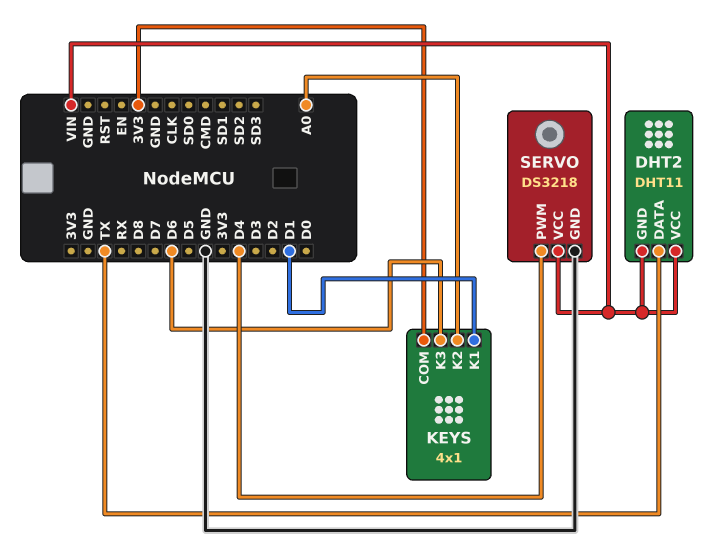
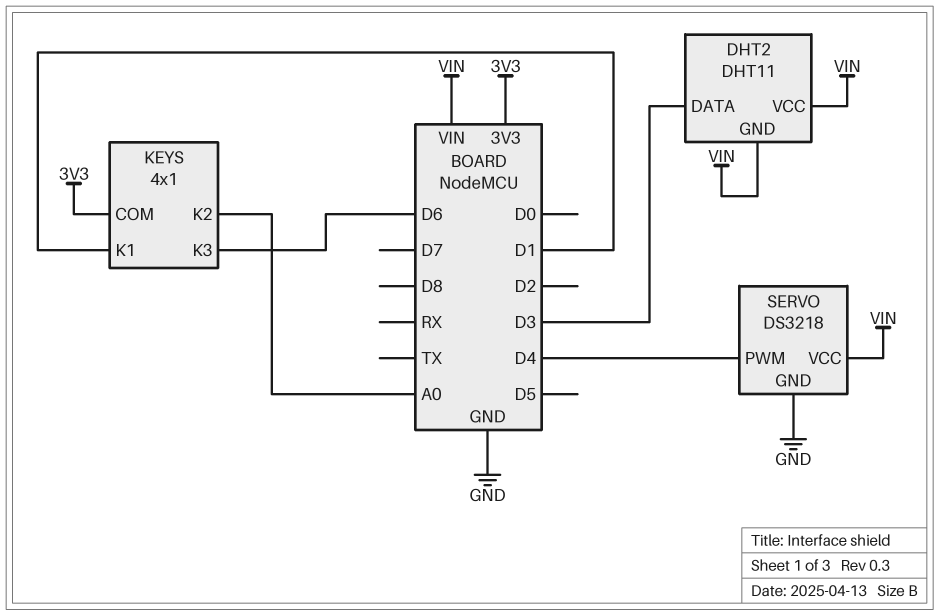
DHT2 pin DATA: TX -> D3

